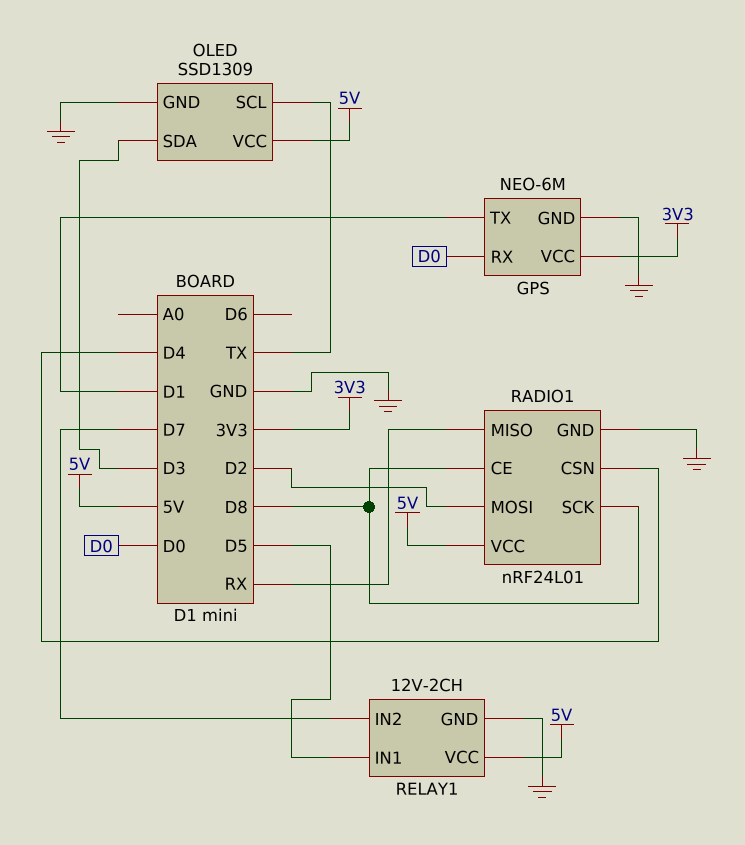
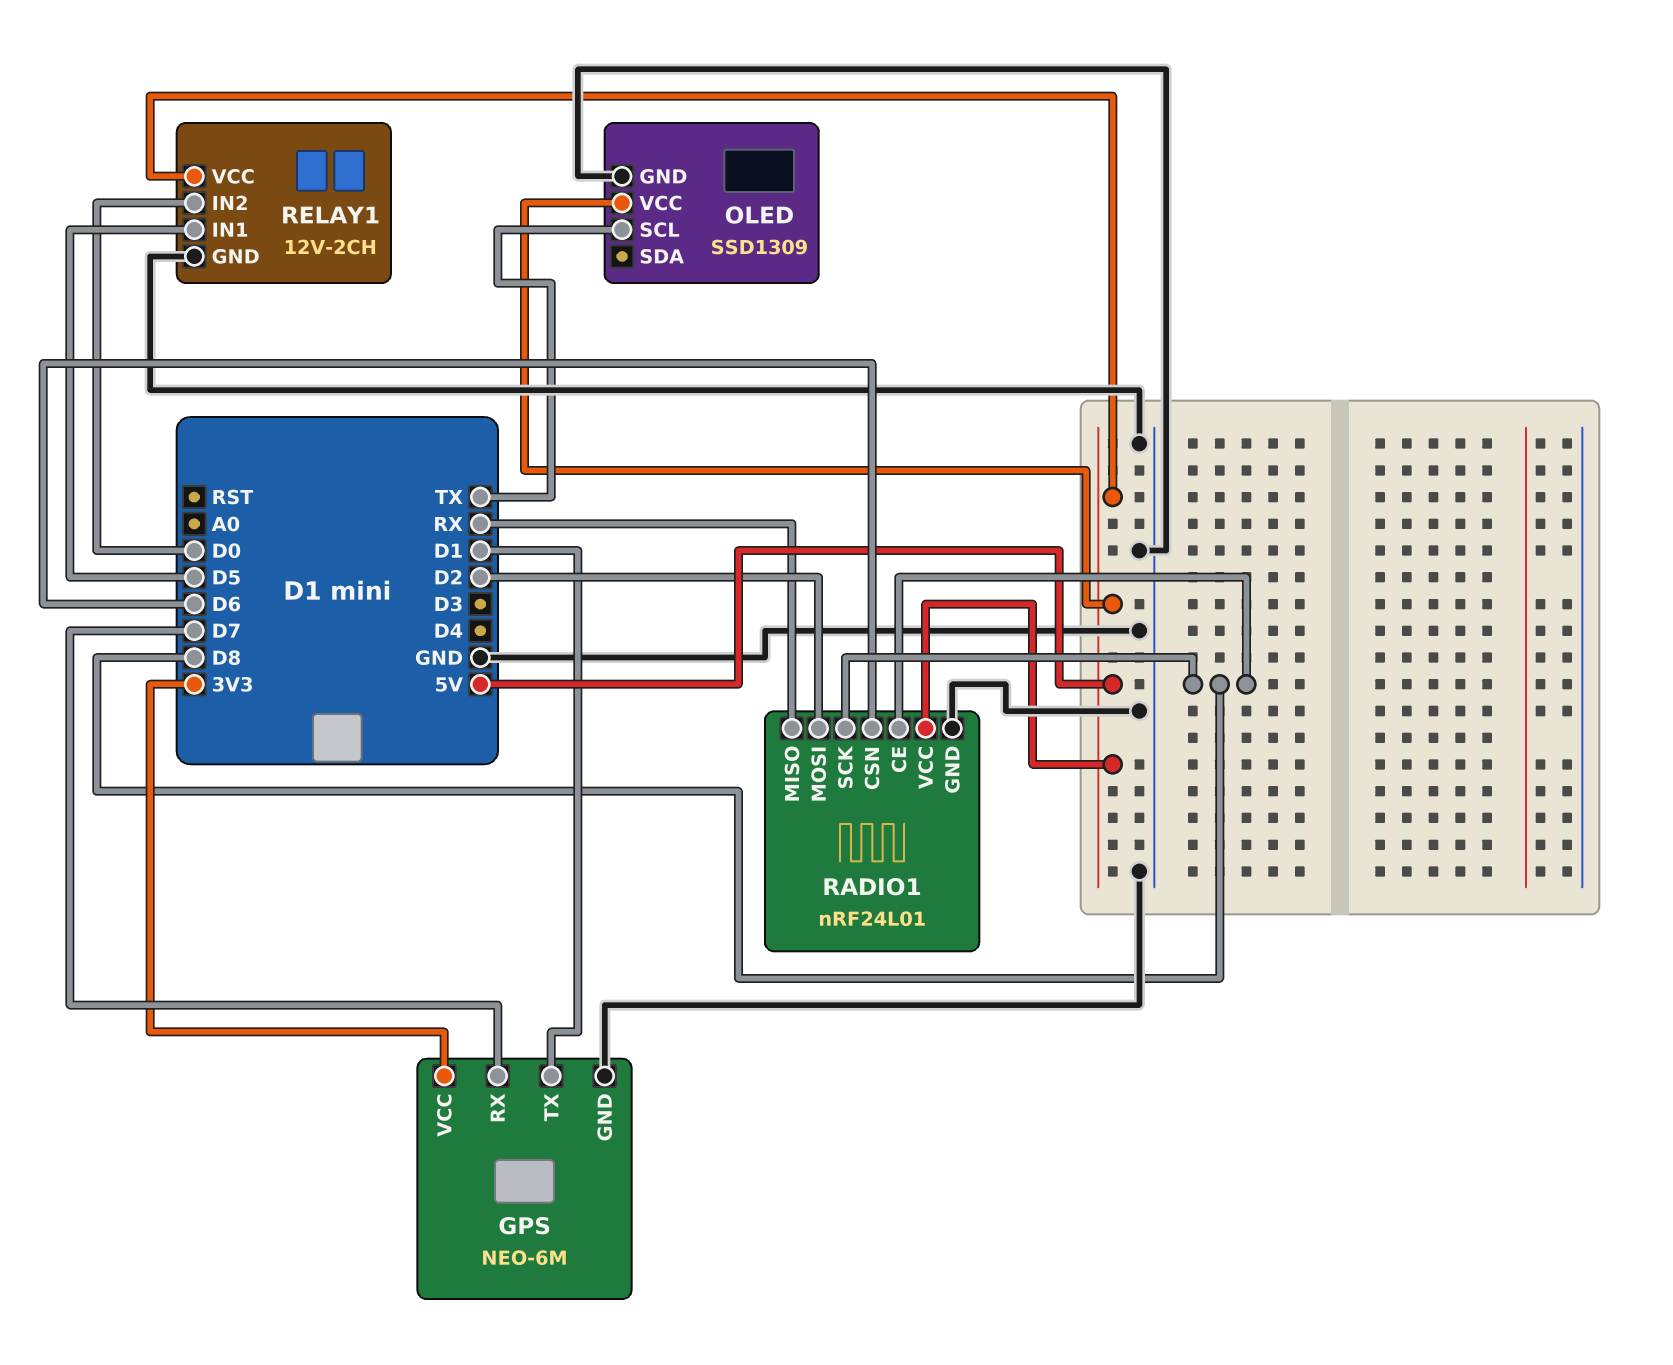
GPS pin RX: D0 -> D7
OLED pin SDA: D3 -> none
RADIO1 pin CSN: D4 -> D6
RELAY1 pin IN2: D7 -> D0

